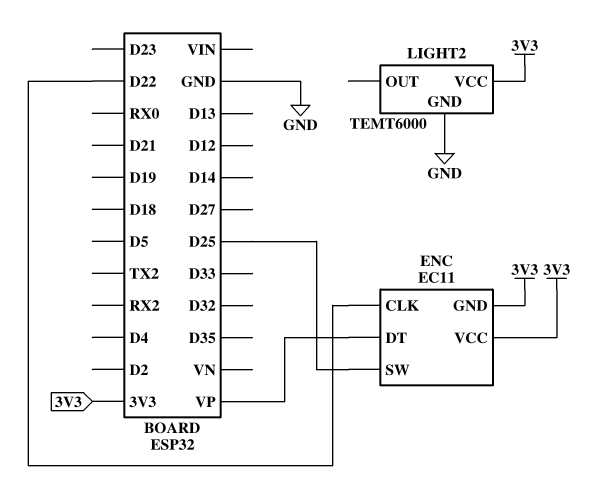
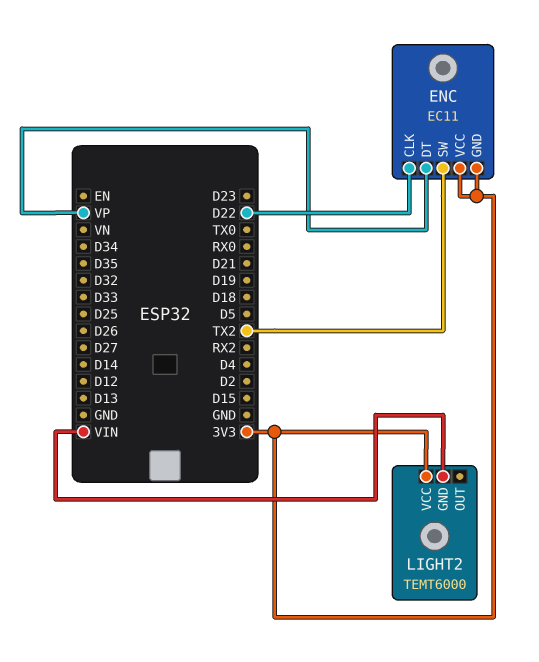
ENC pin SW: D25 -> TX2
LIGHT2 pin GND: GND -> VIN

